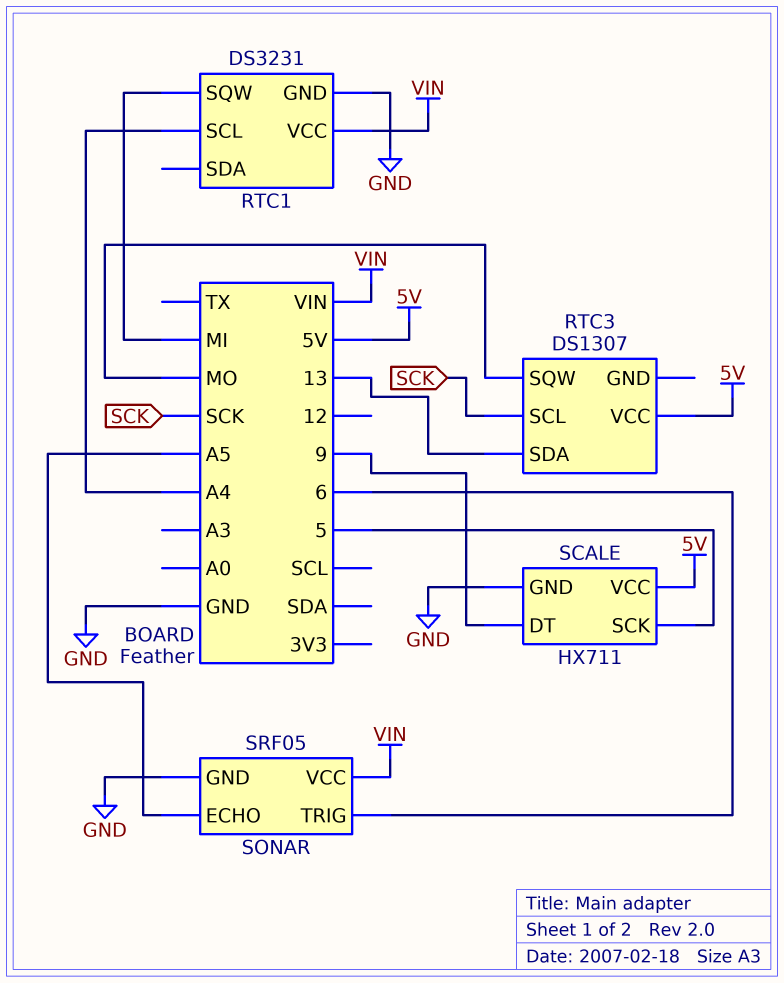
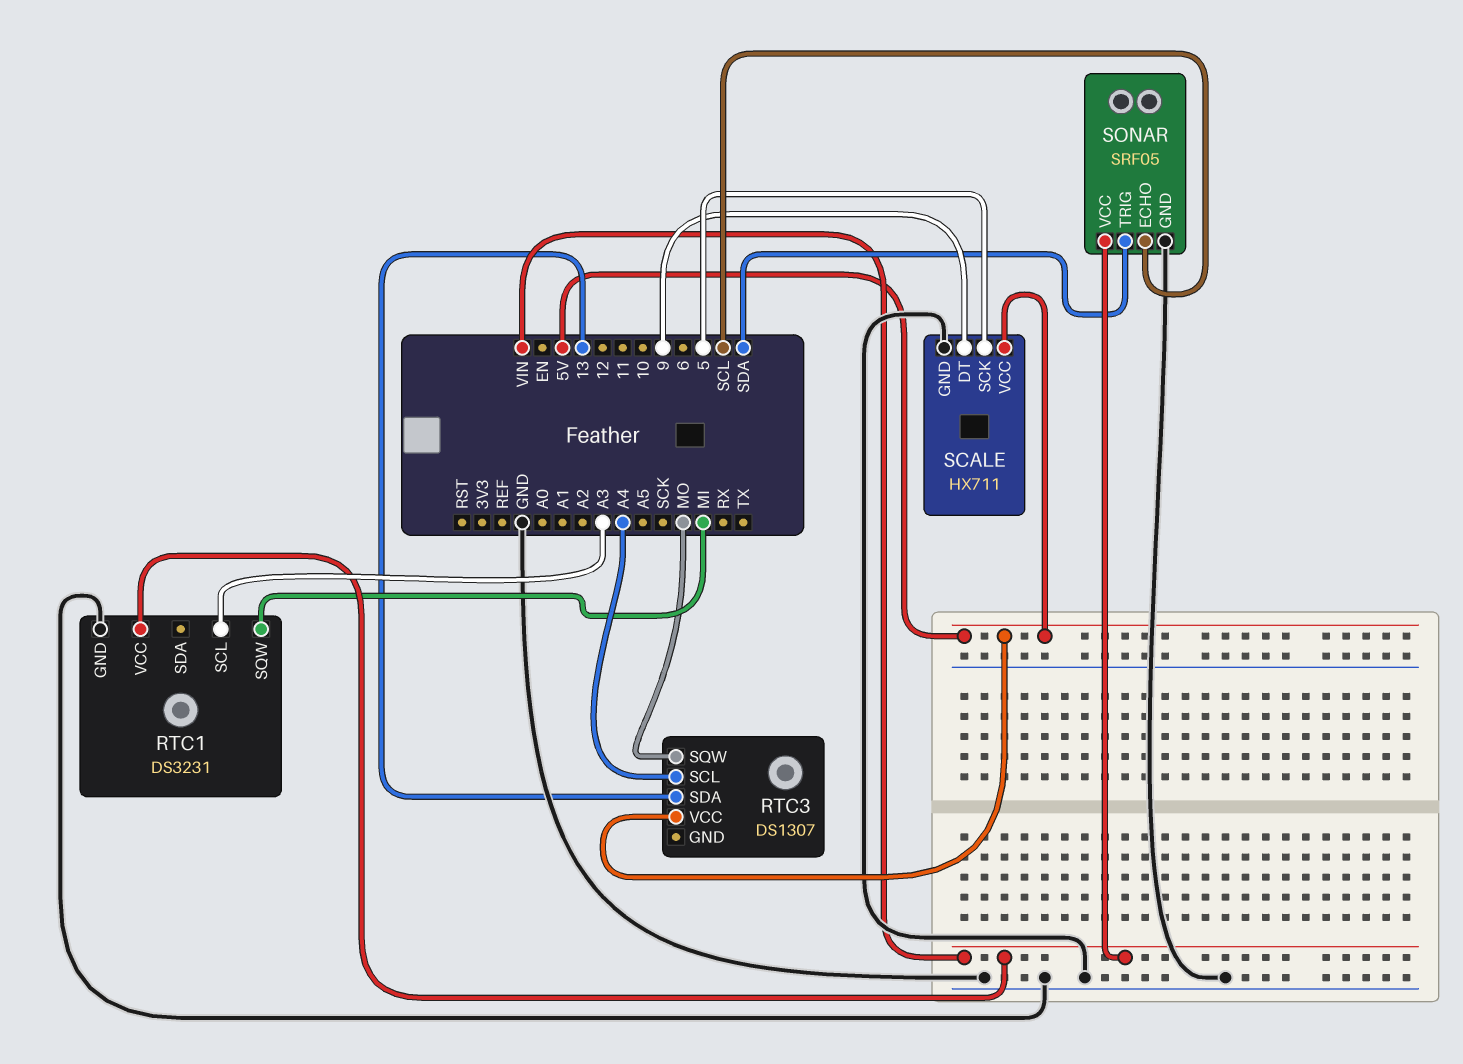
RTC1 pin SCL: A4 -> A3
RTC3 pin SCL: SCK -> A4
SONAR pin ECHO: A5 -> SCL
SONAR pin TRIG: 6 -> SDA

